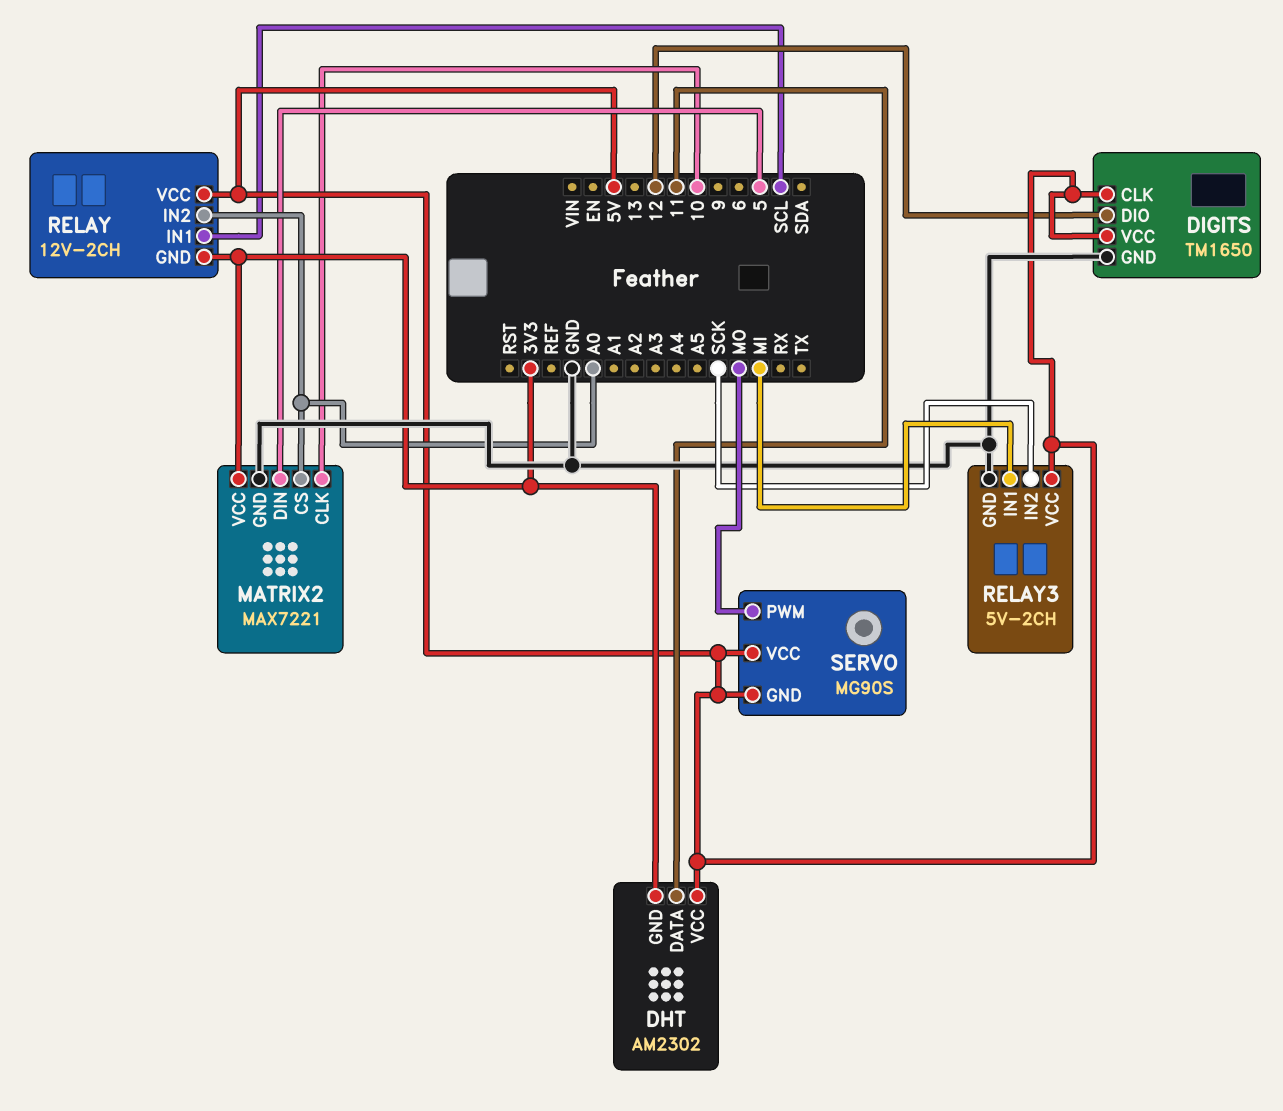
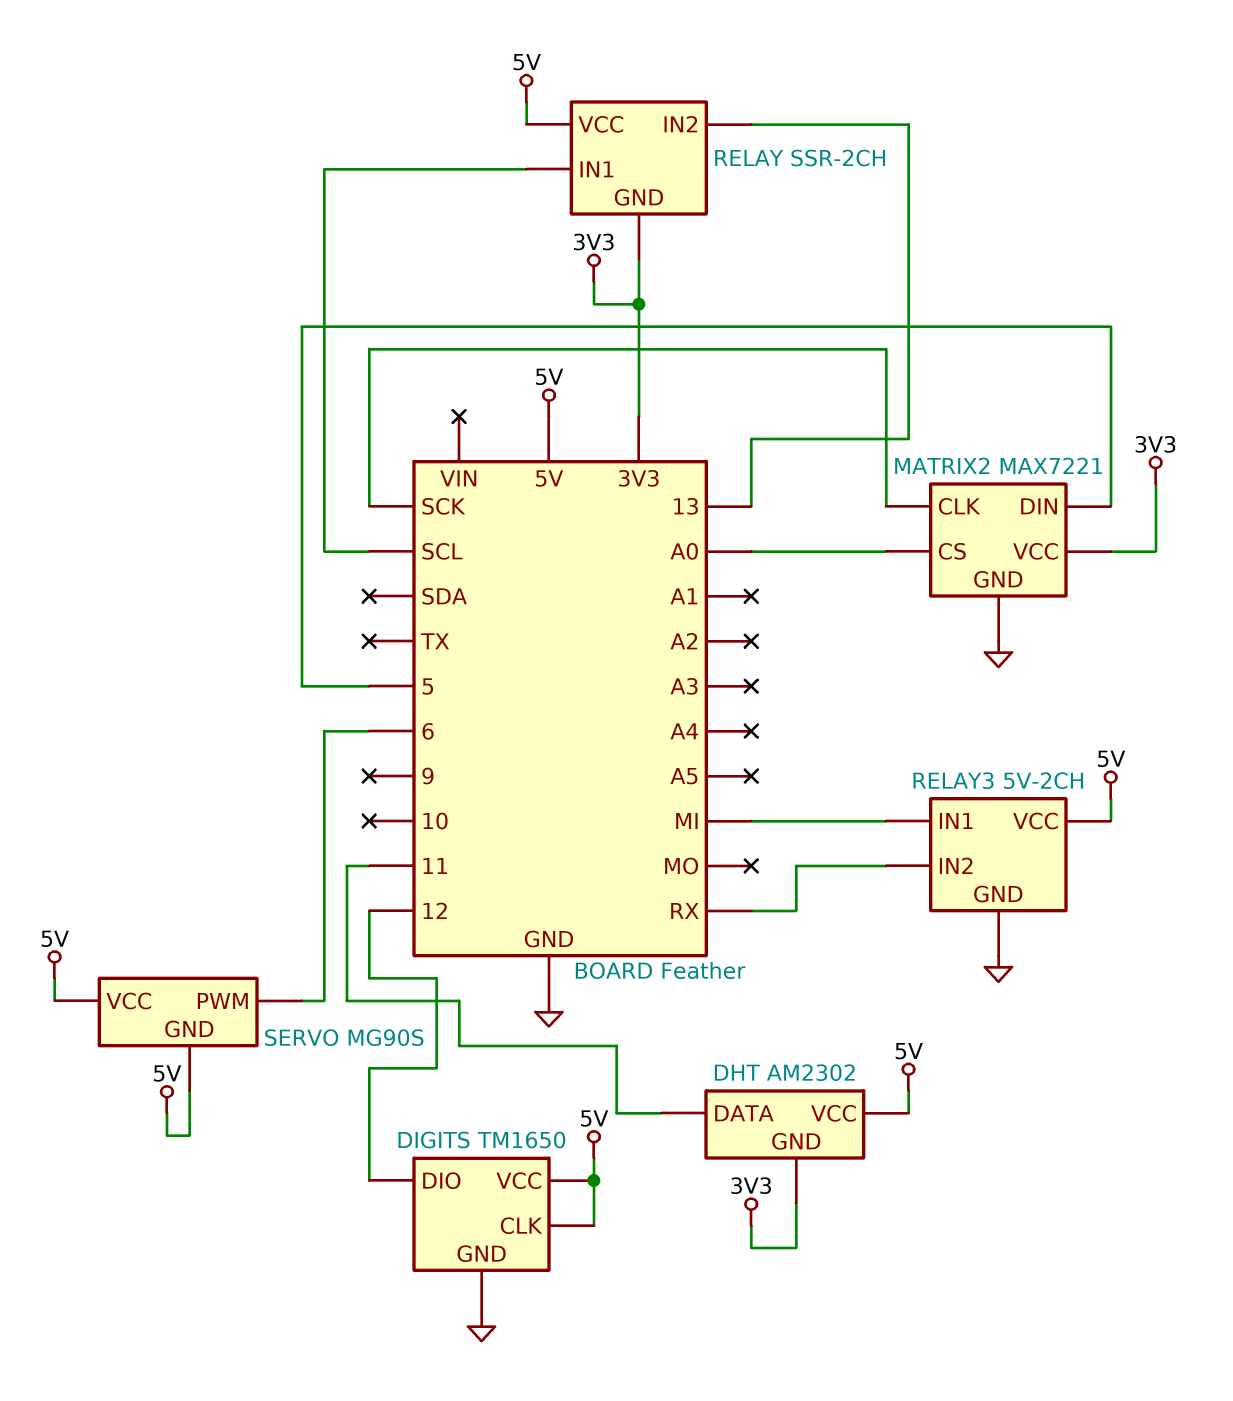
MATRIX2 pin CLK: 10 -> SCK
RELAY: 12V-2CH -> SSR-2CH
RELAY pin IN2: A0 -> 13
RELAY3 pin IN2: SCK -> RX
SERVO pin PWM: MO -> 6

